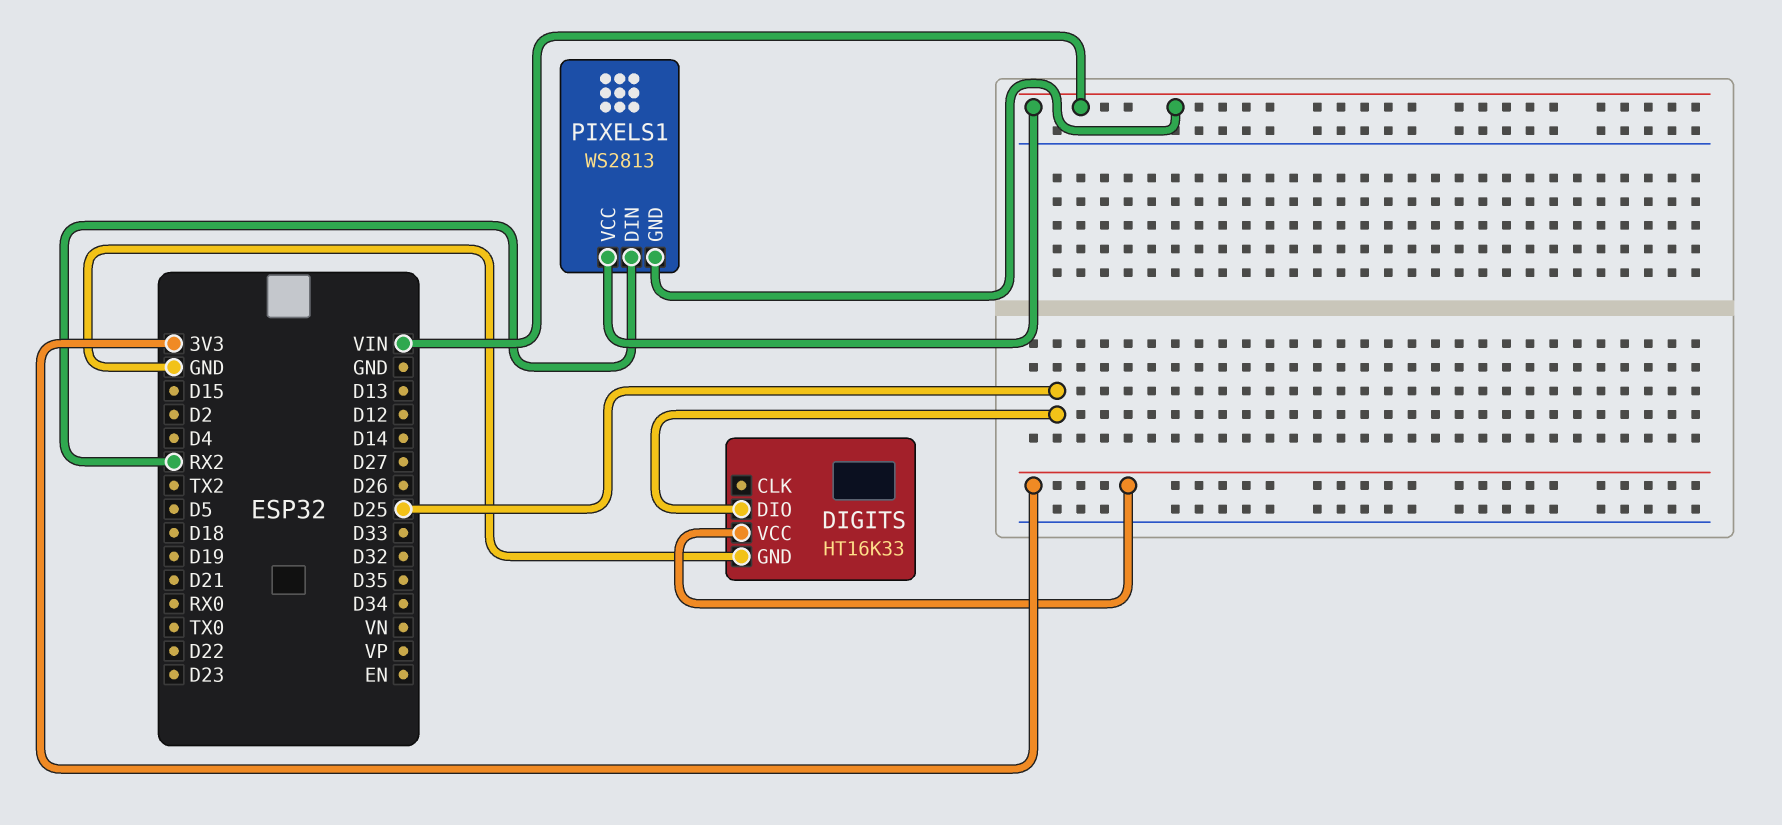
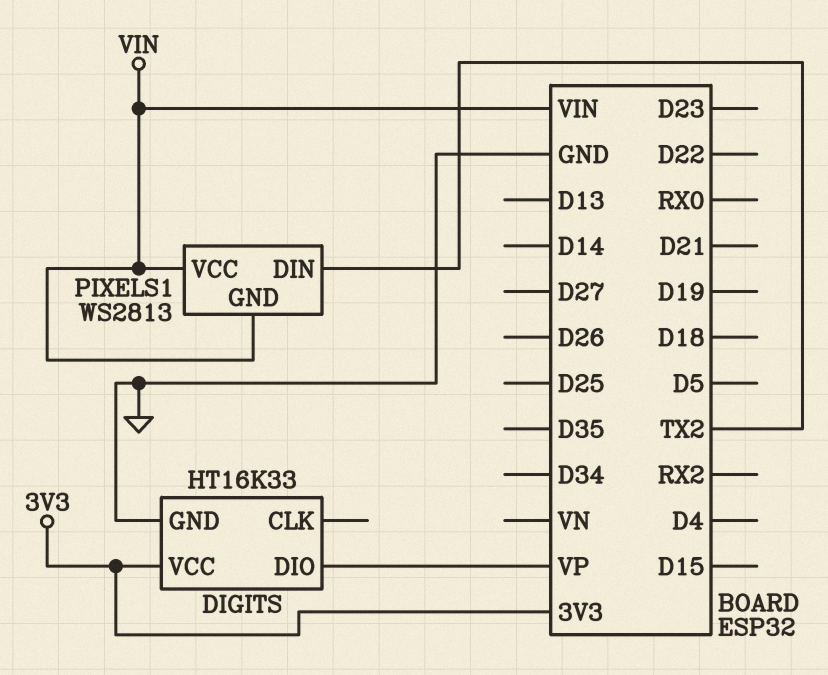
DIGITS pin DIO: D25 -> VP
PIXELS1 pin DIN: RX2 -> TX2

